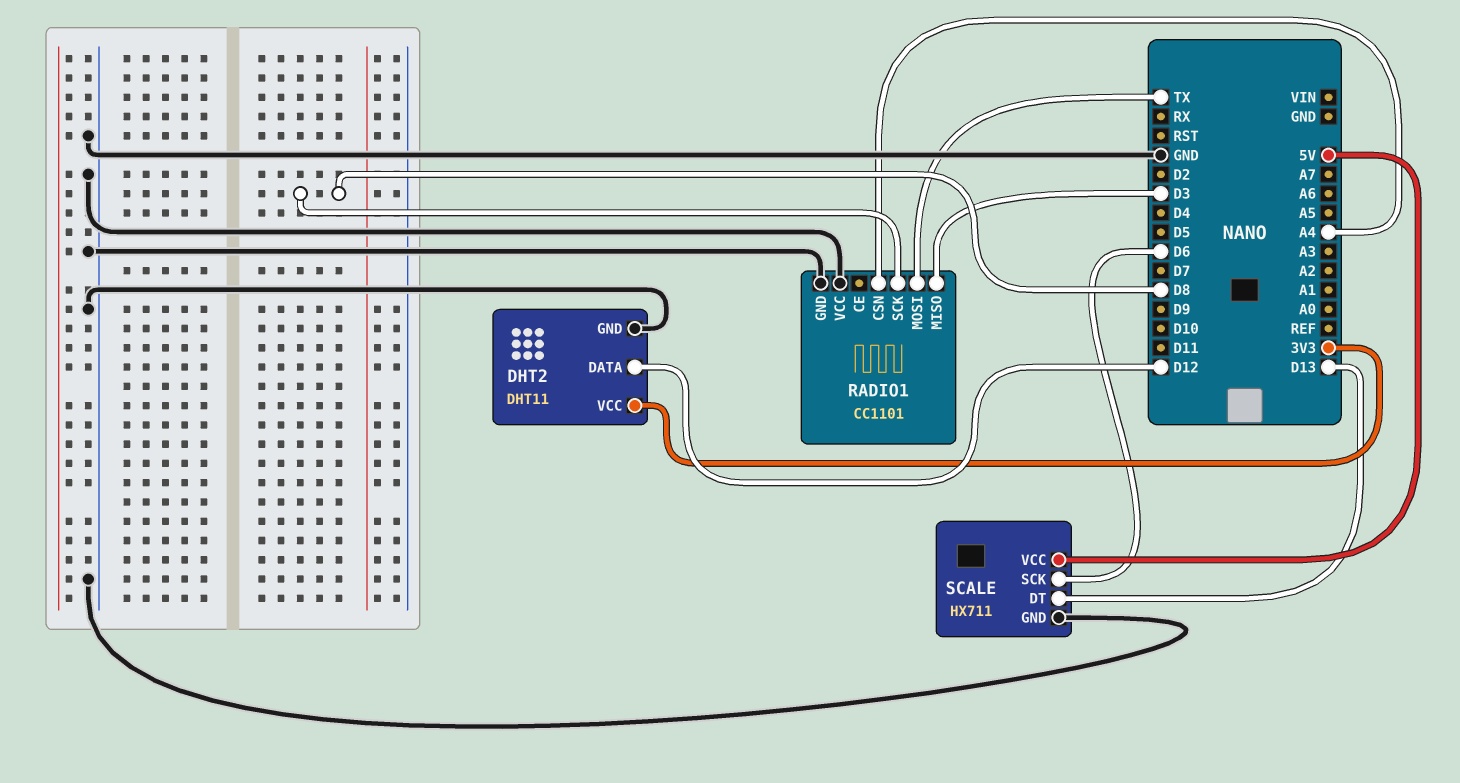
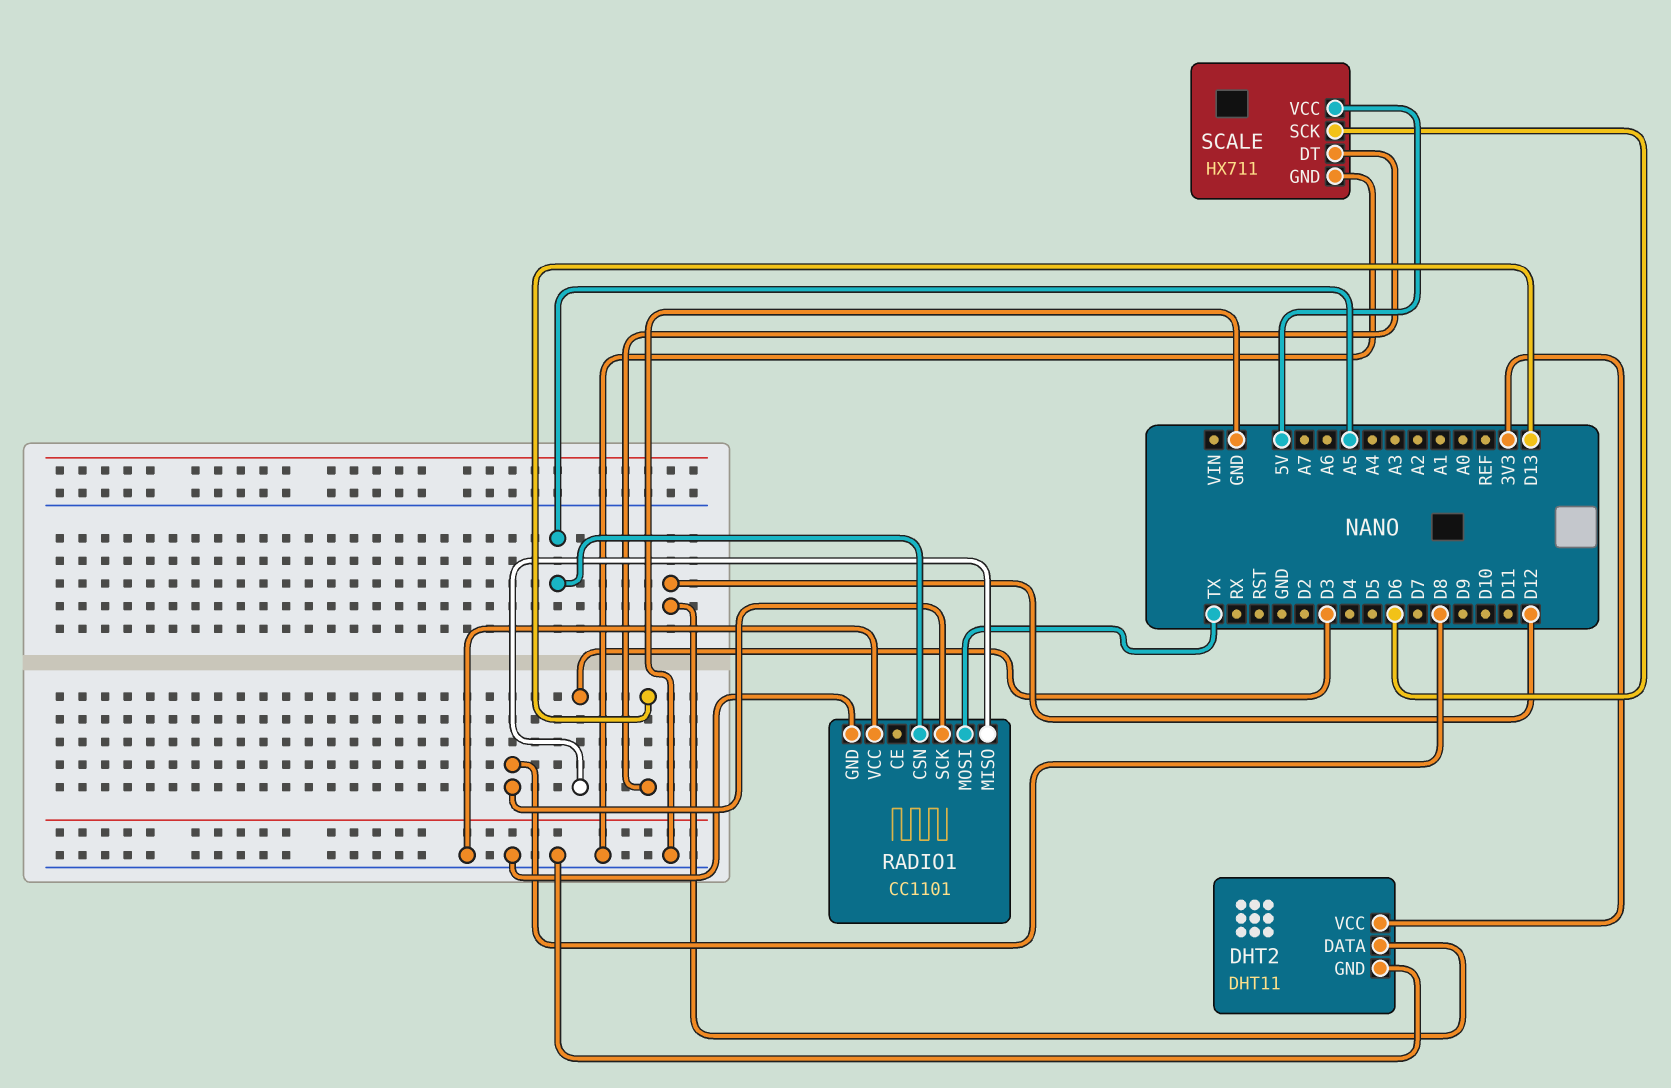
RADIO1 pin CSN: A4 -> A5

